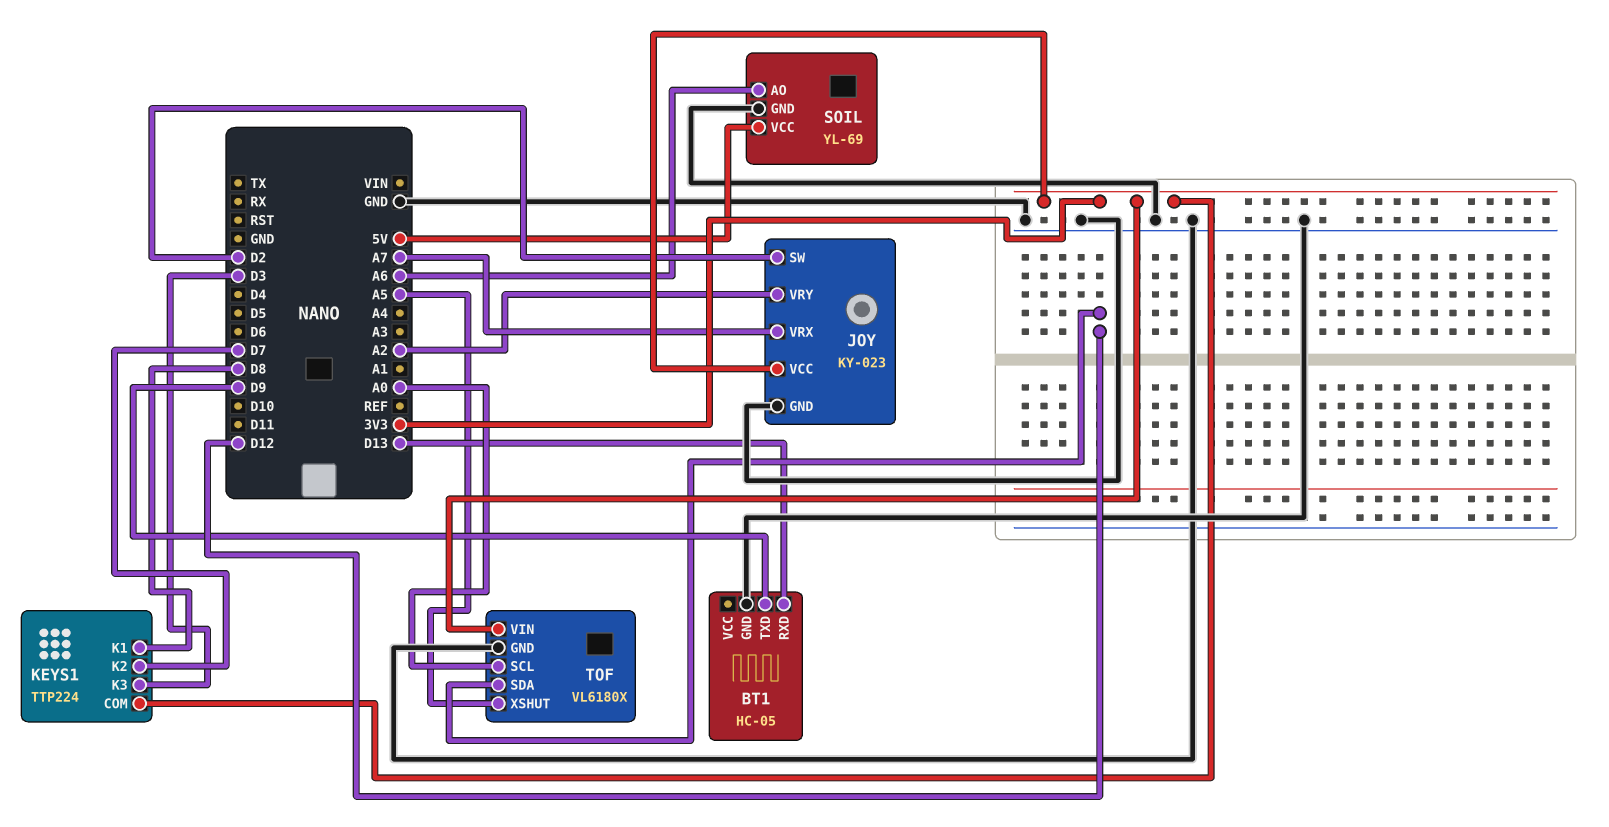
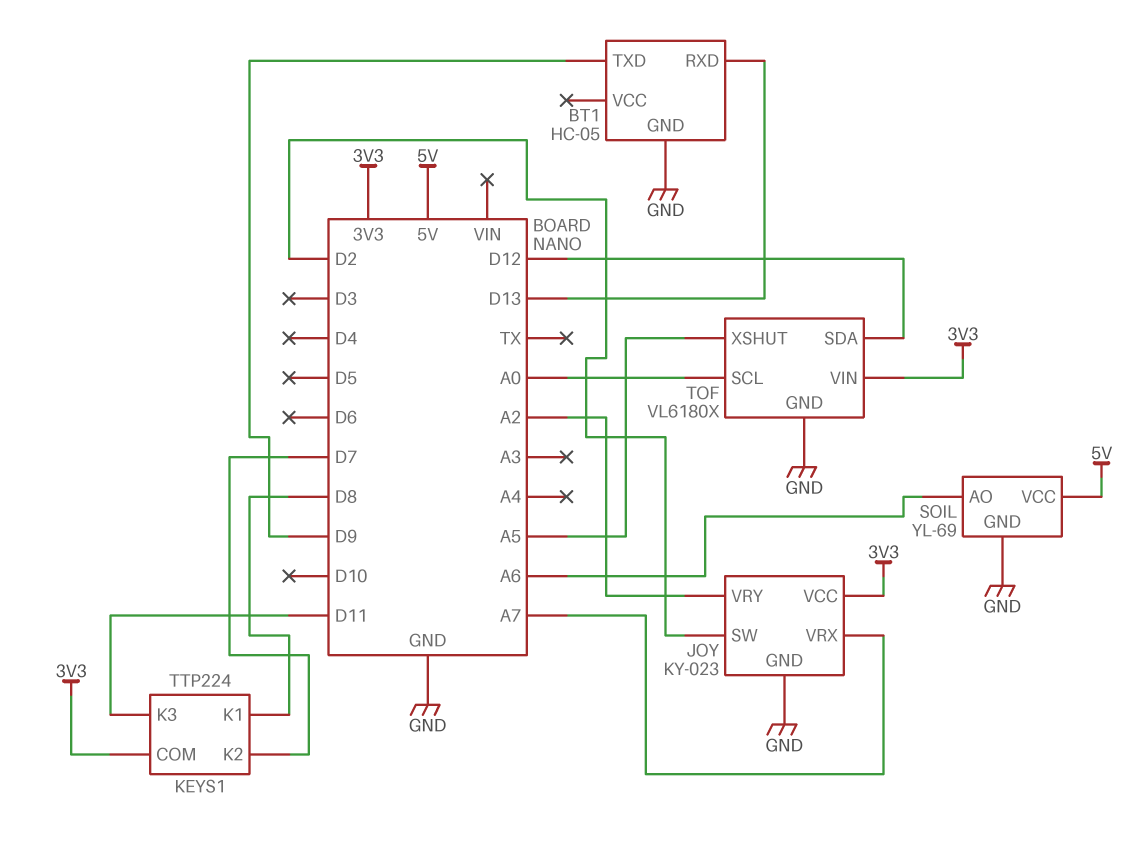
KEYS1 pin K3: D3 -> D11

